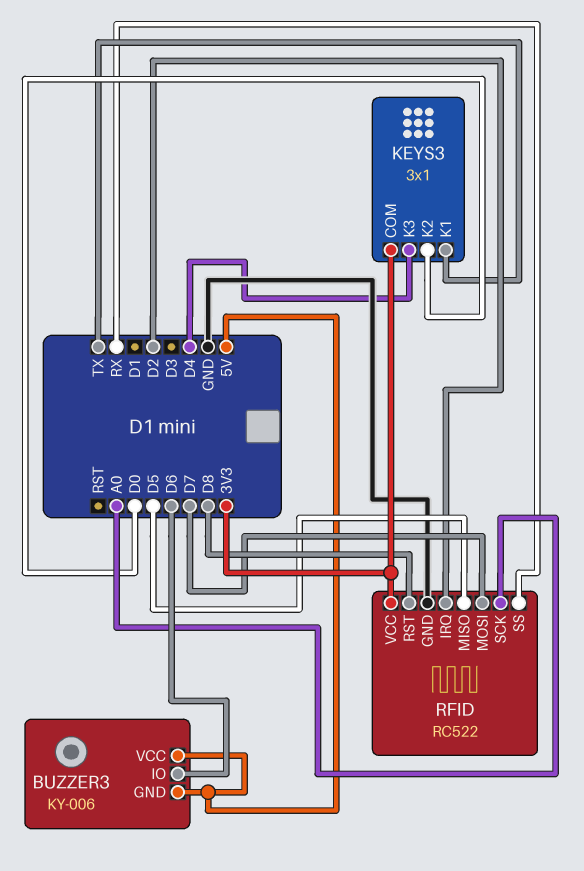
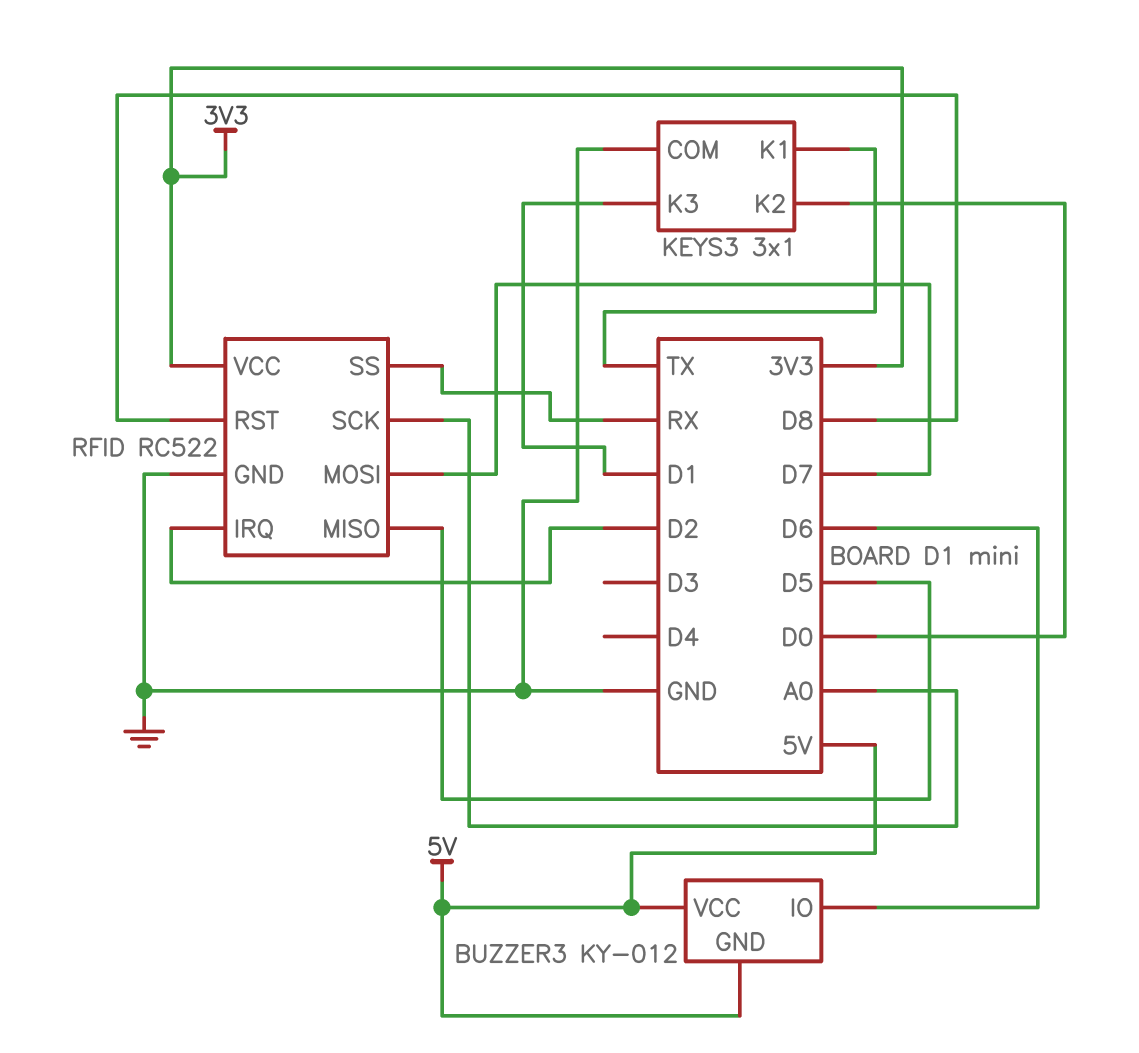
BUZZER3: KY-006 -> KY-012
KEYS3 pin COM: 3V3 -> GND
KEYS3 pin K3: D4 -> D1

